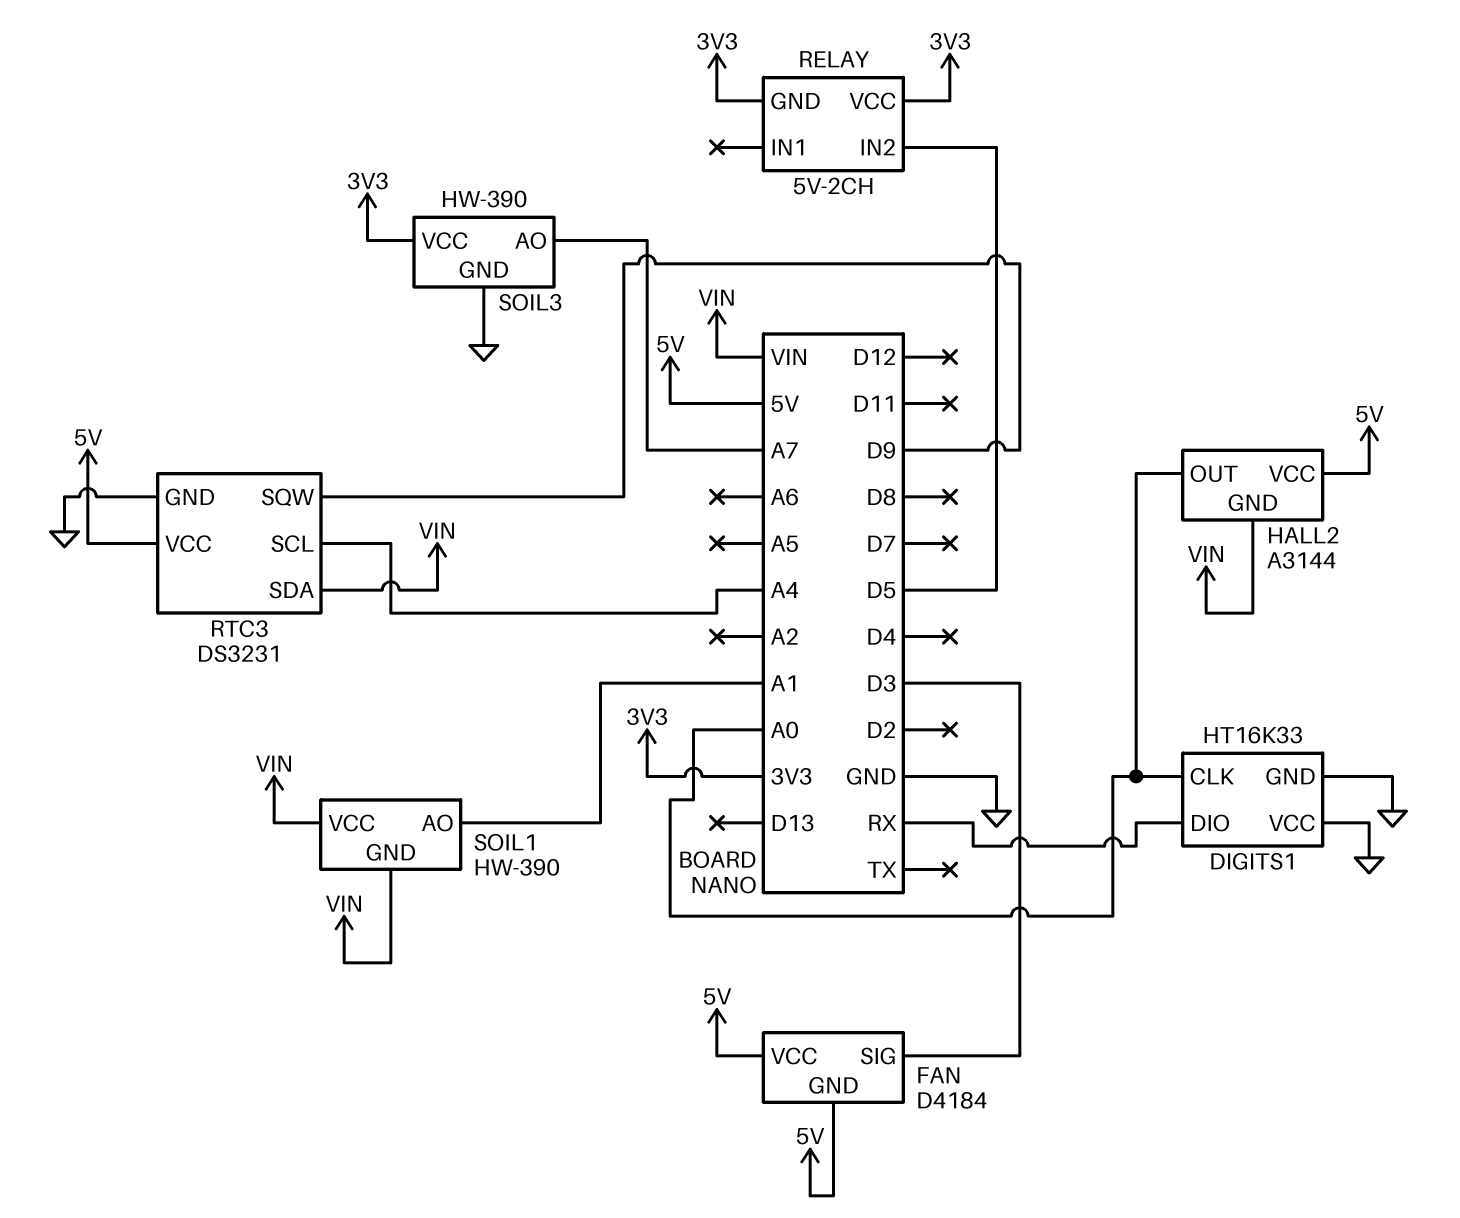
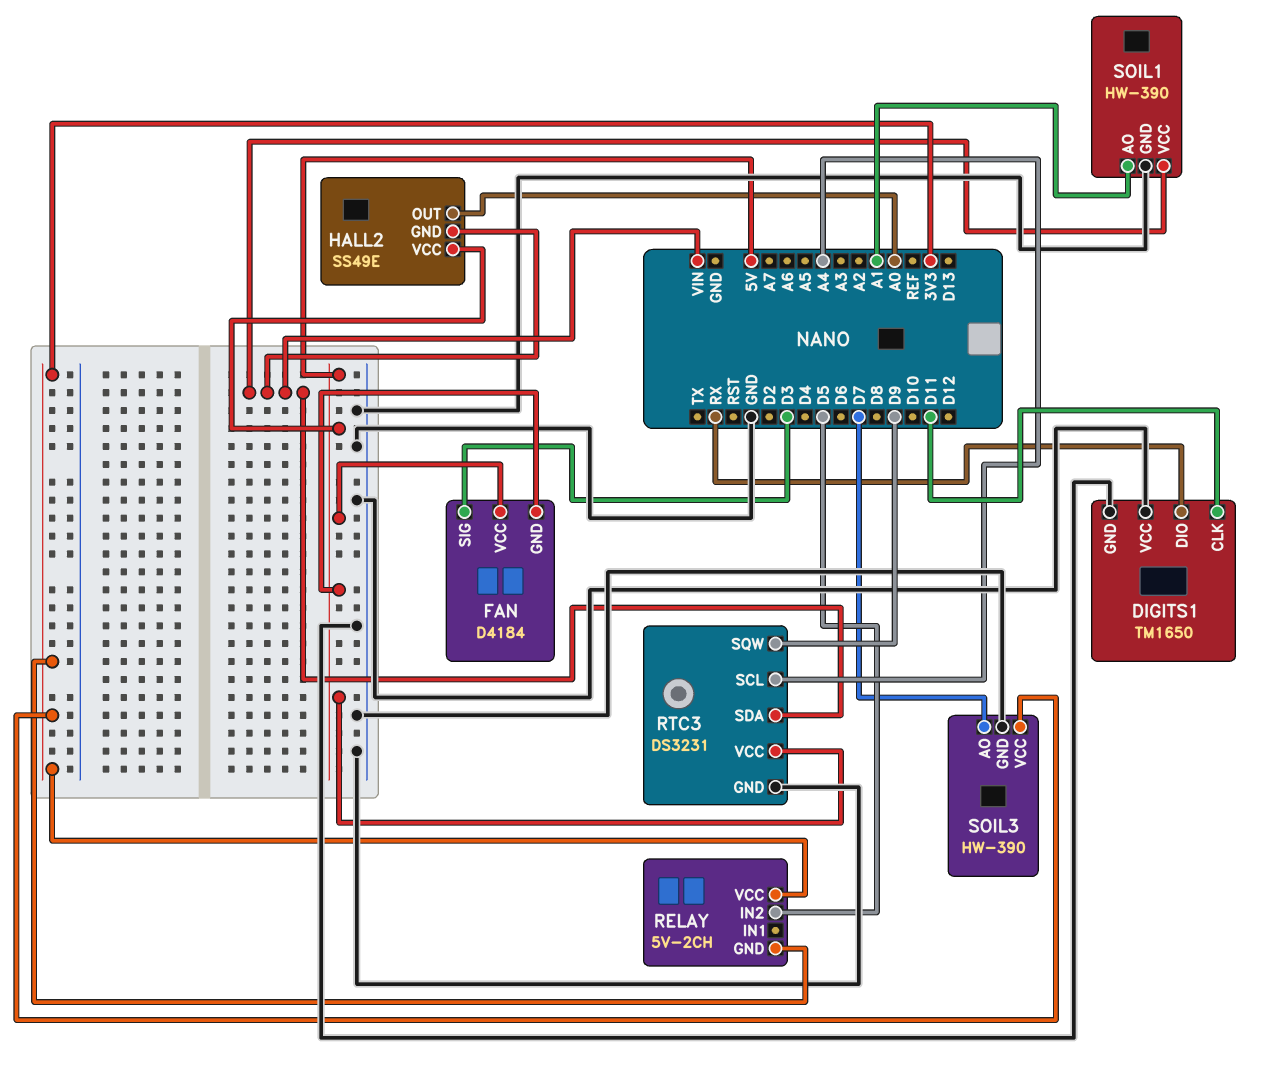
DIGITS1: HT16K33 -> TM1650
DIGITS1 pin CLK: A0 -> D11
HALL2: A3144 -> SS49E
SOIL1 pin GND: VIN -> GND
SOIL3 pin AO: A7 -> D7

